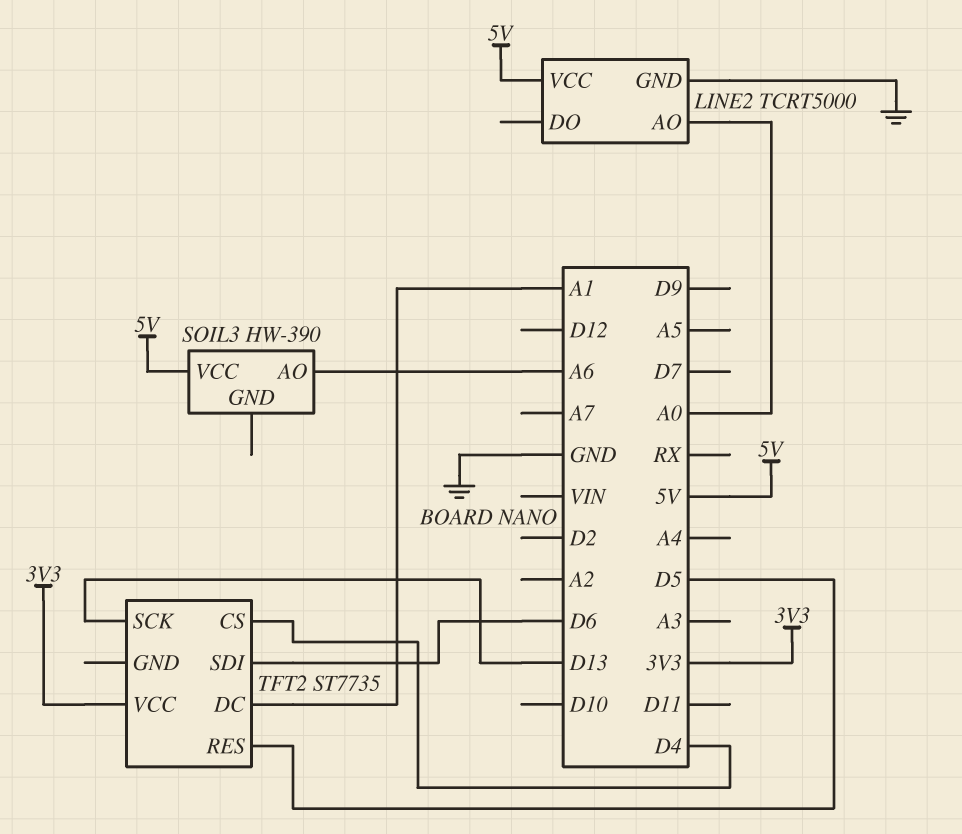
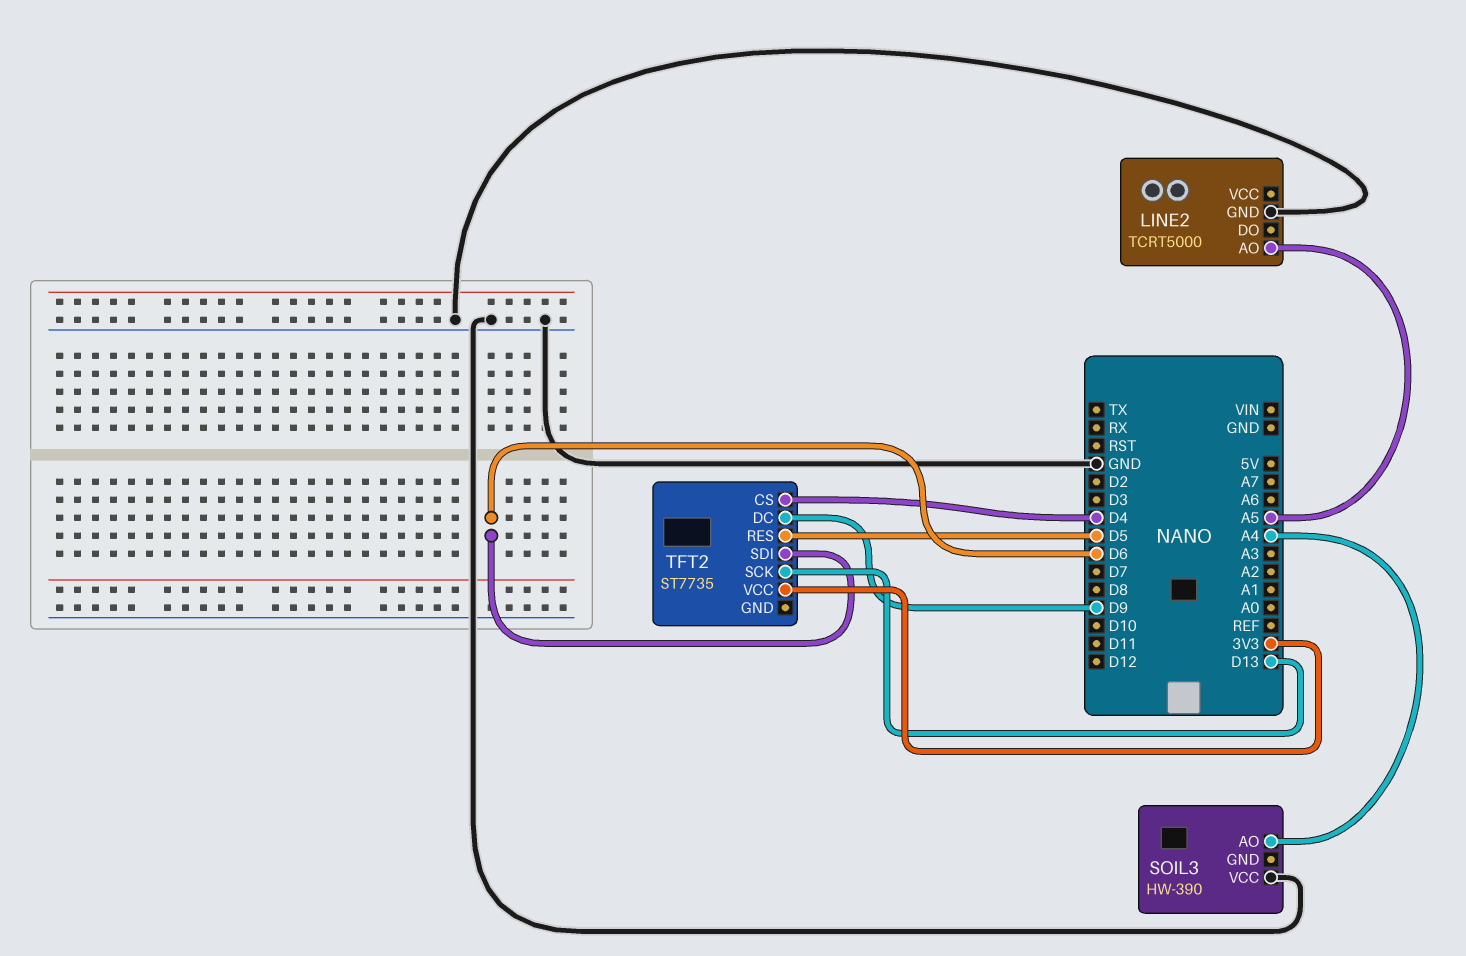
LINE2 pin AO: A0 -> A5
LINE2 pin VCC: 5V -> none
SOIL3 pin AO: A6 -> A4
SOIL3 pin VCC: 5V -> GND
TFT2 pin DC: A1 -> D9

